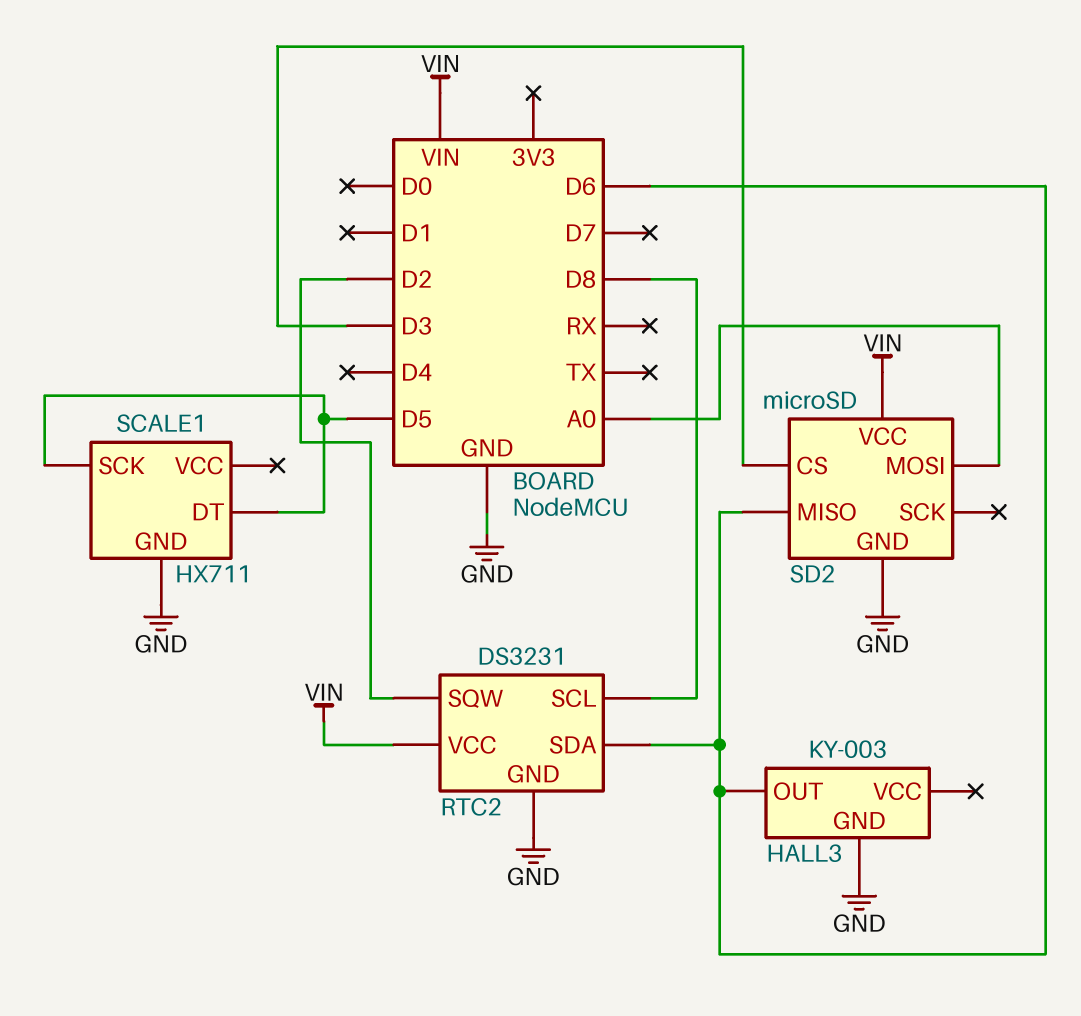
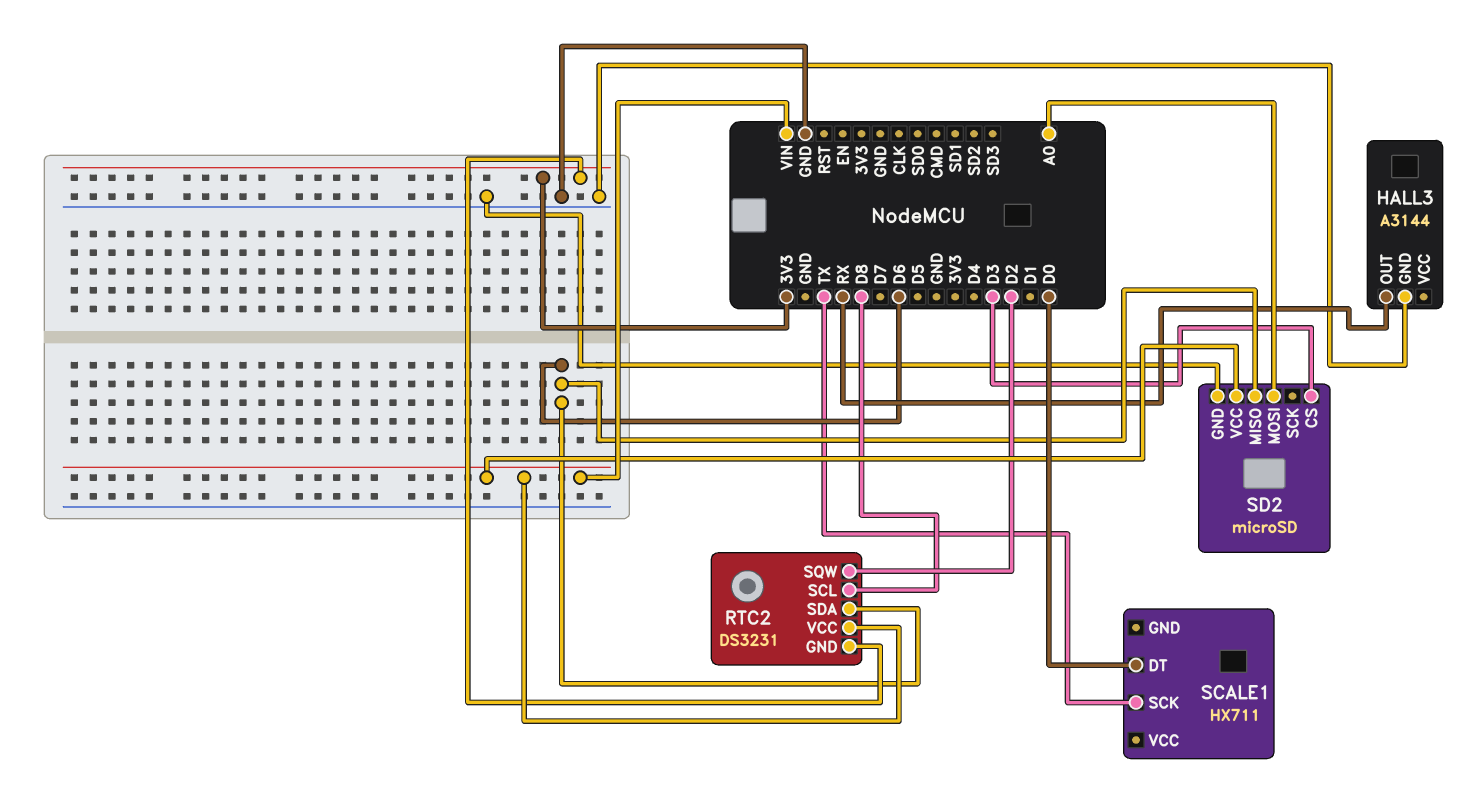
HALL3: KY-003 -> A3144
HALL3 pin OUT: D6 -> RX
RTC2 pin GND: GND -> 3V3
SCALE1 pin DT: D5 -> D0
SCALE1 pin GND: GND -> none
SCALE1 pin SCK: D5 -> TX

